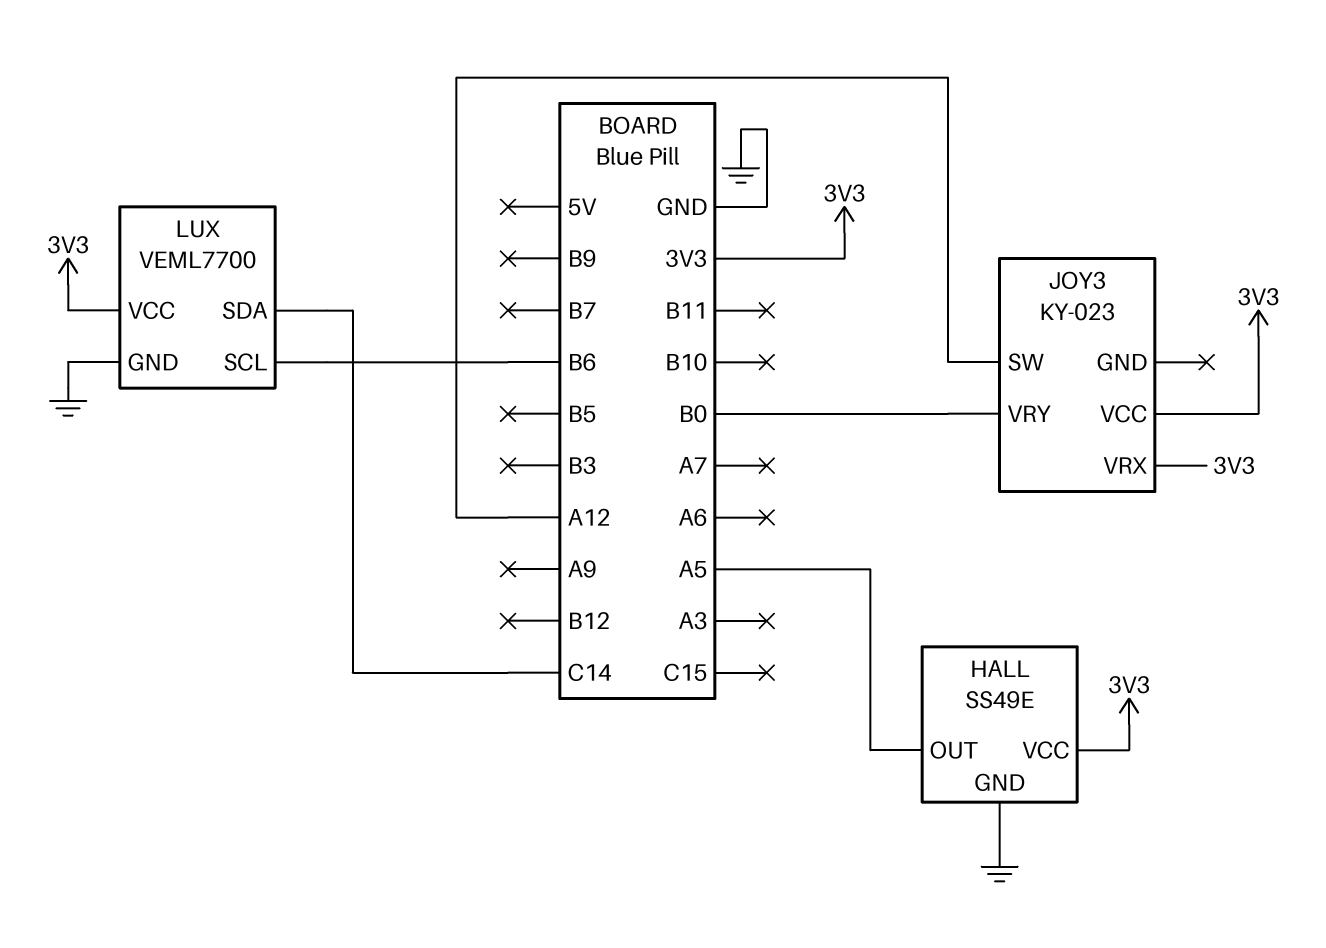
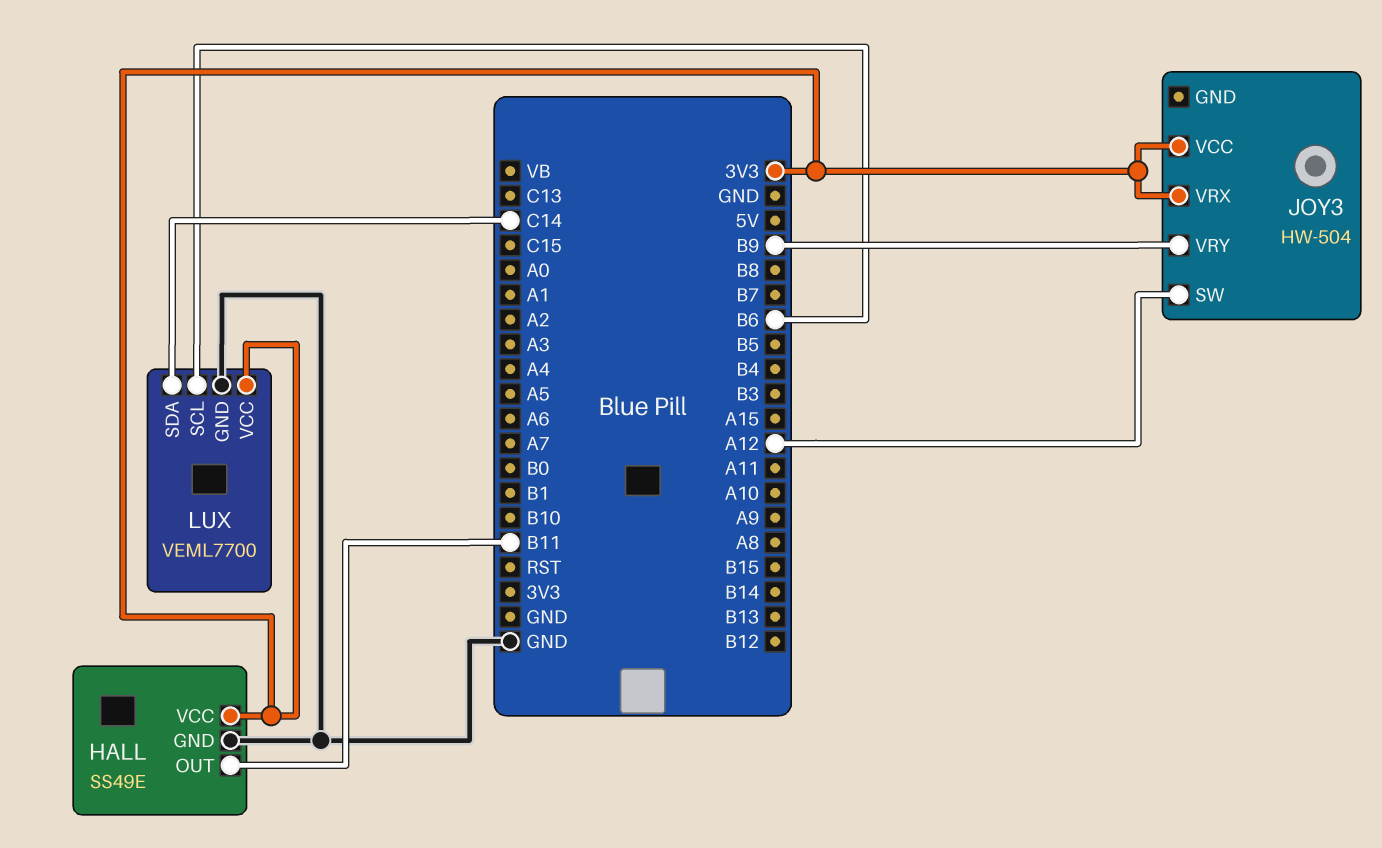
HALL pin OUT: A5 -> B11
JOY3: KY-023 -> HW-504
JOY3 pin VRY: B0 -> B9

